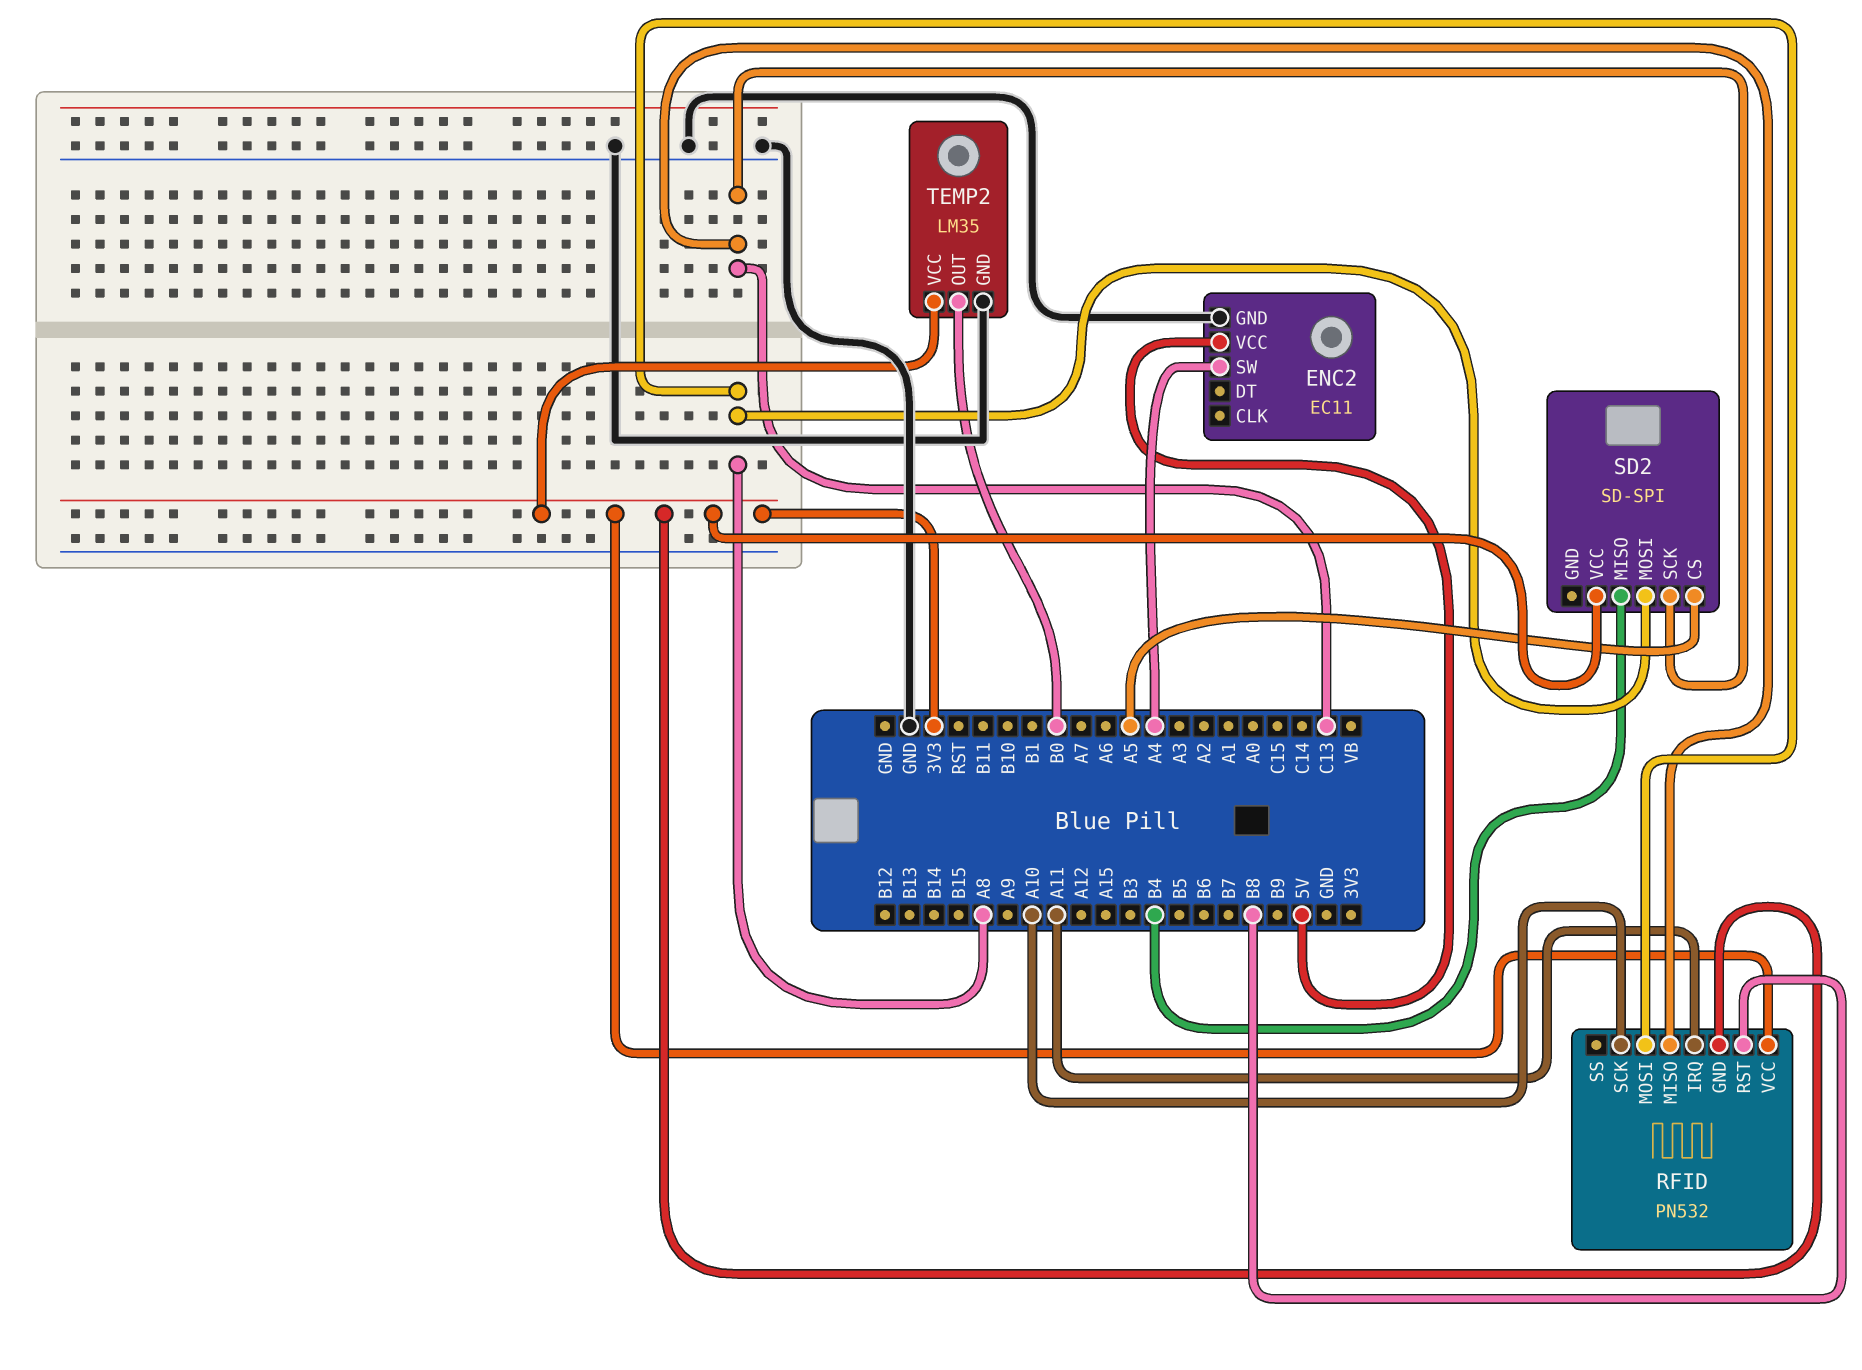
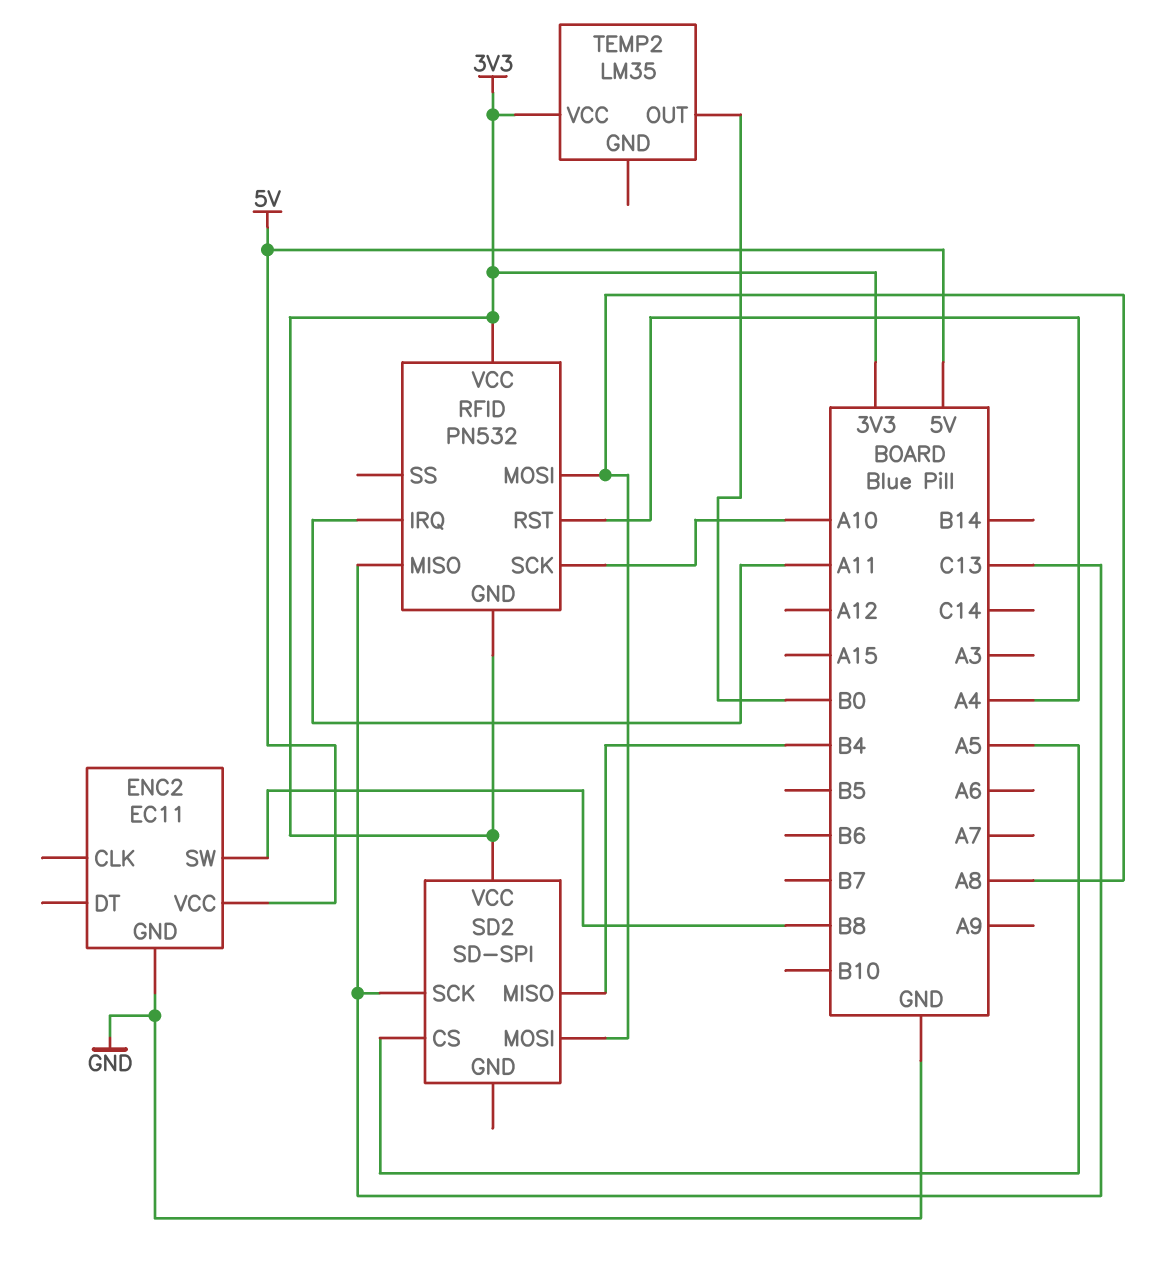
ENC2 pin SW: A4 -> B8
RFID pin RST: B8 -> A4
TEMP2 pin GND: GND -> none

